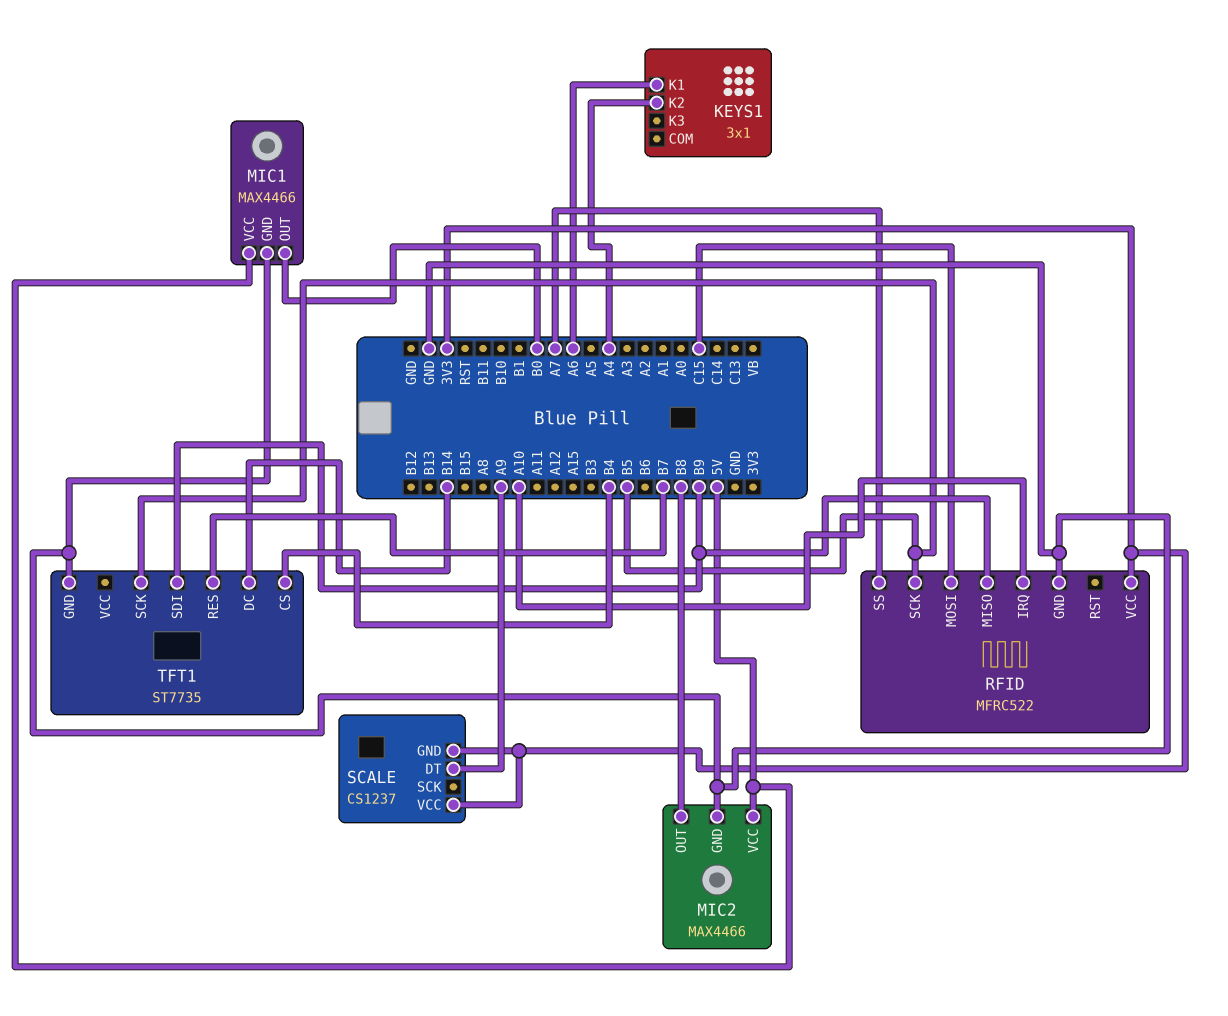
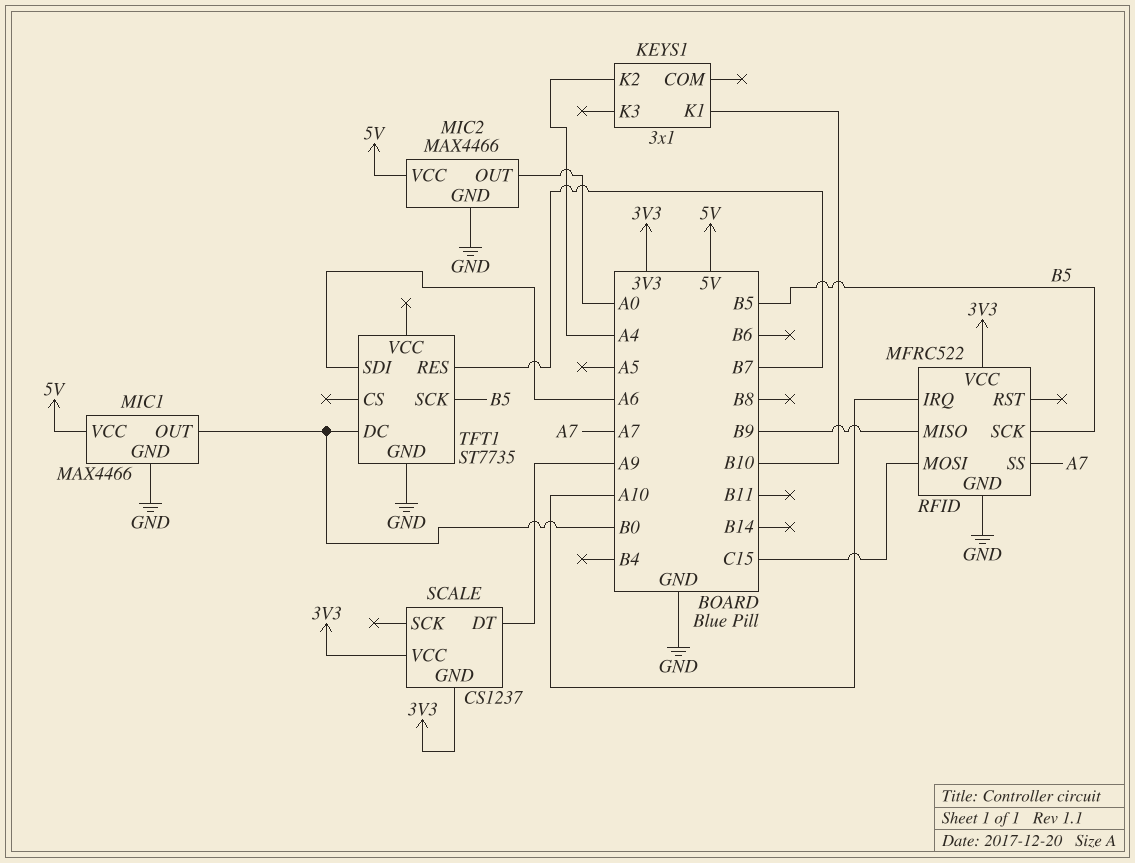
KEYS1 pin K1: A6 -> B10
MIC2 pin OUT: B8 -> A0
TFT1 pin CS: B4 -> none
TFT1 pin DC: B14 -> B0
TFT1 pin SDI: B9 -> A6

